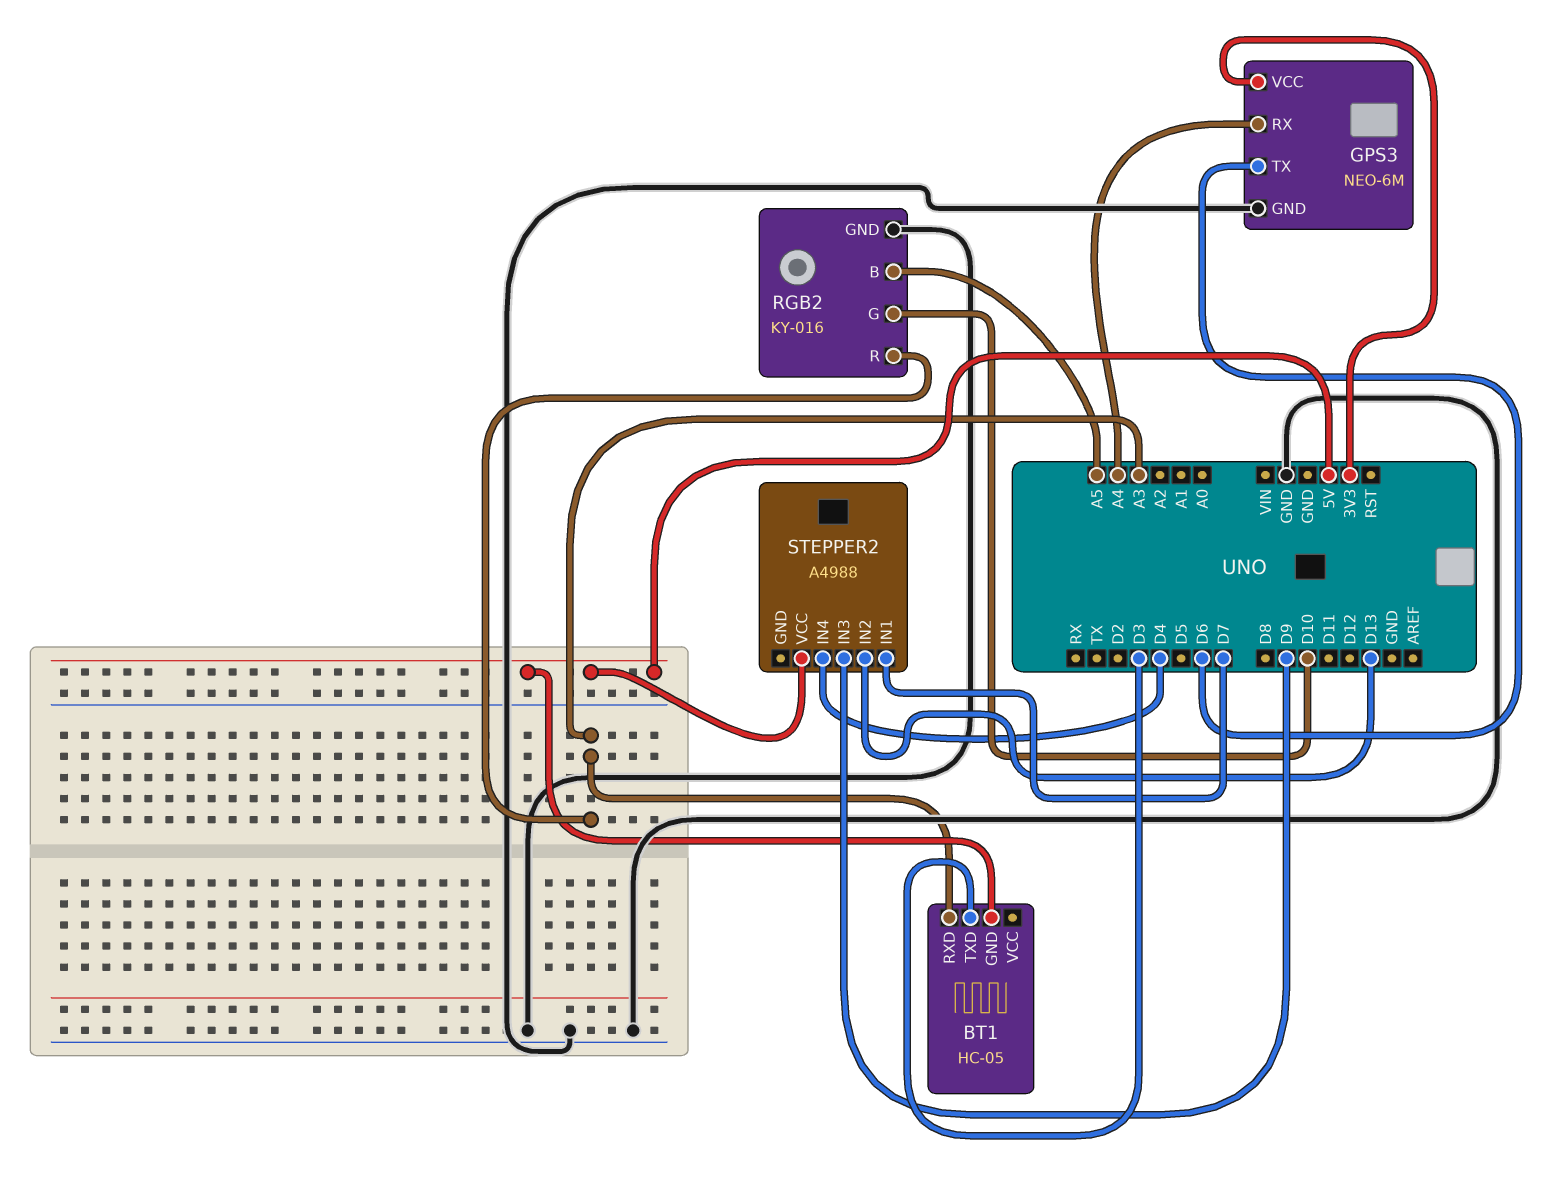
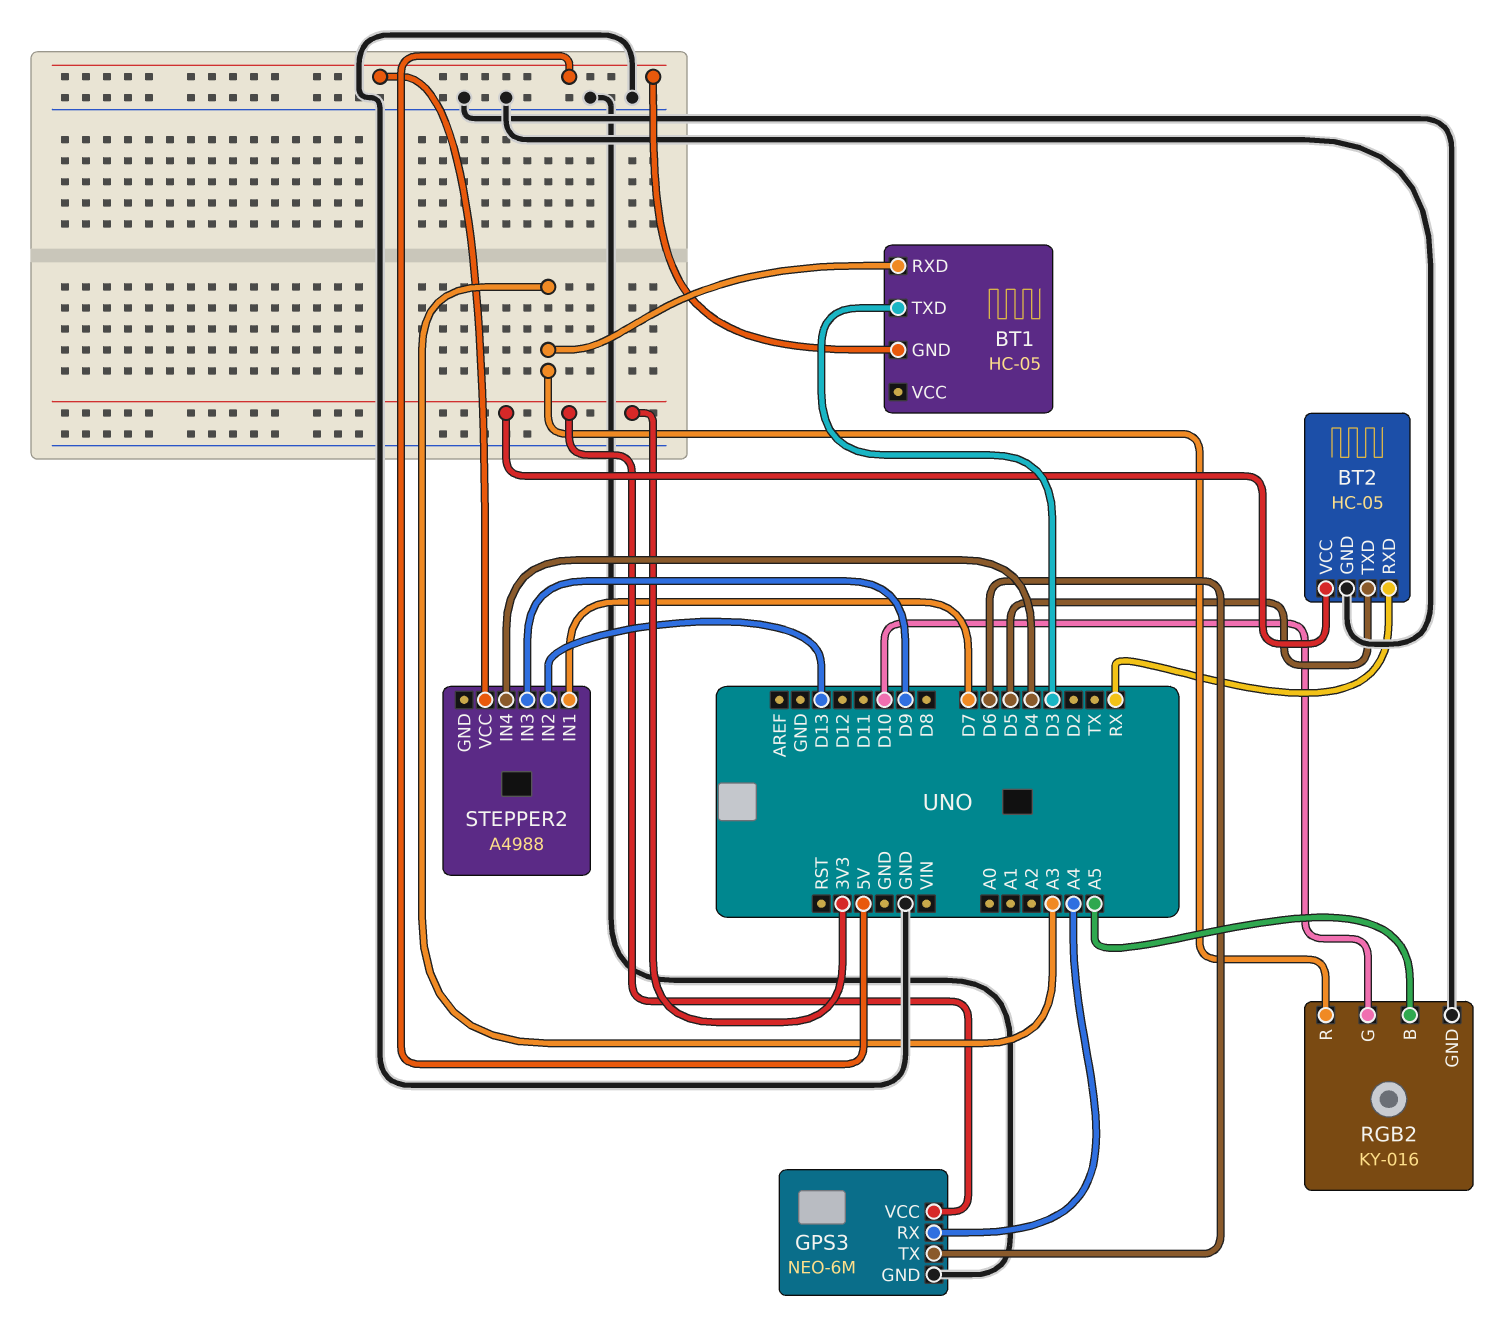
BT2: none -> HC-05
BT2 pin GND: none -> GND
BT2 pin RXD: none -> RX
BT2 pin TXD: none -> D5
BT2 pin VCC: none -> 3V3

